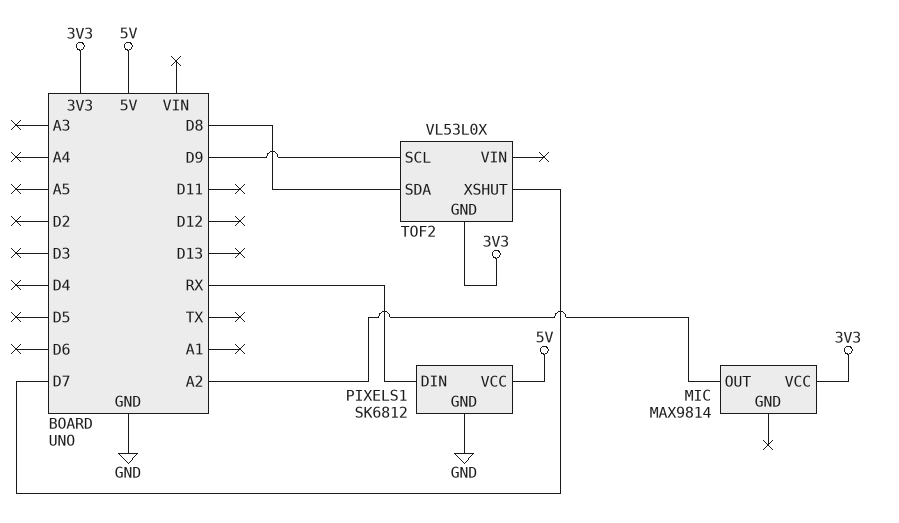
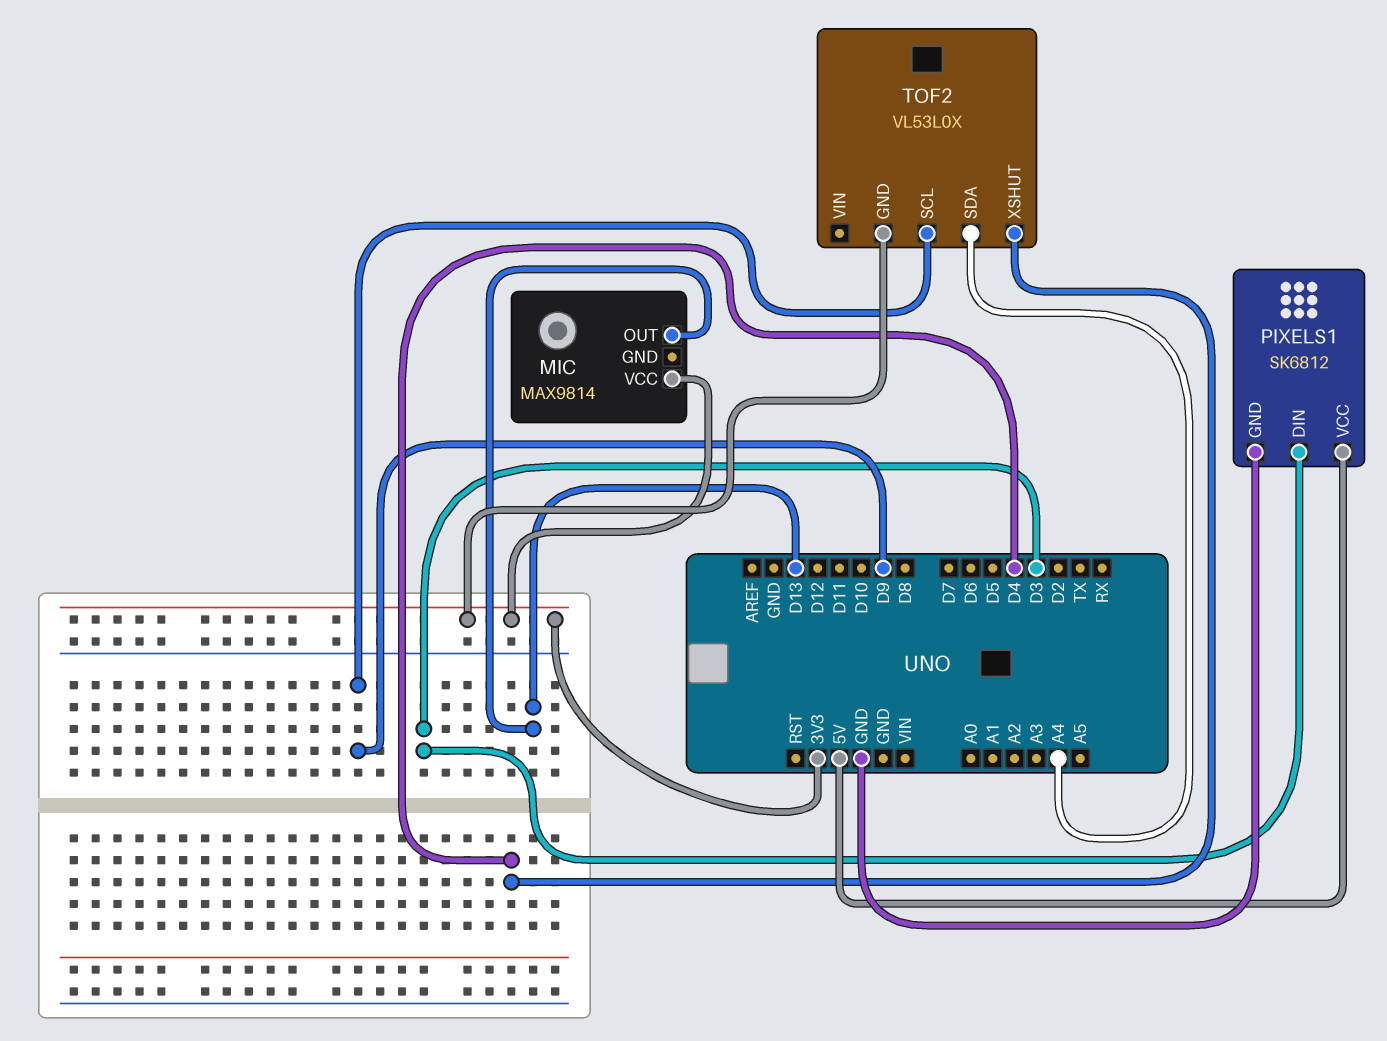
MIC pin OUT: A2 -> D13
PIXELS1 pin DIN: RX -> D3
TOF2 pin SDA: D8 -> A4
TOF2 pin XSHUT: D7 -> D4

